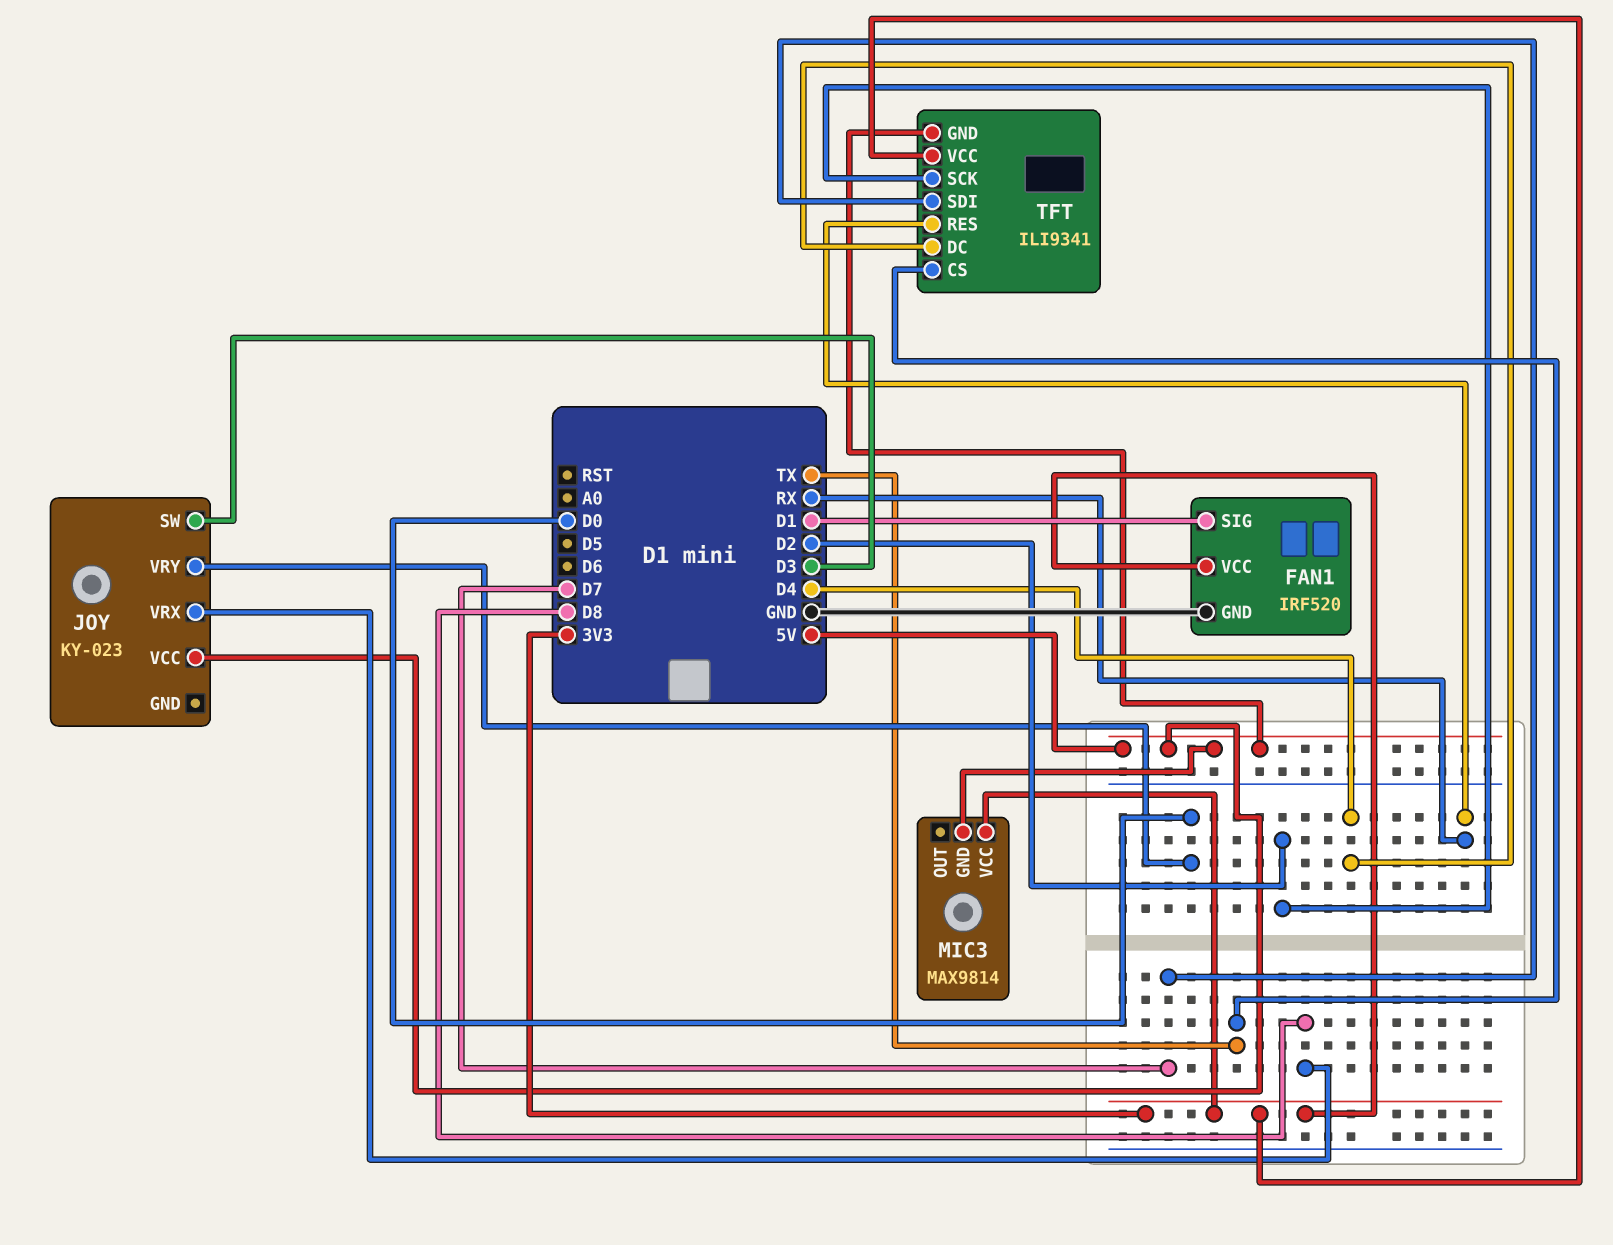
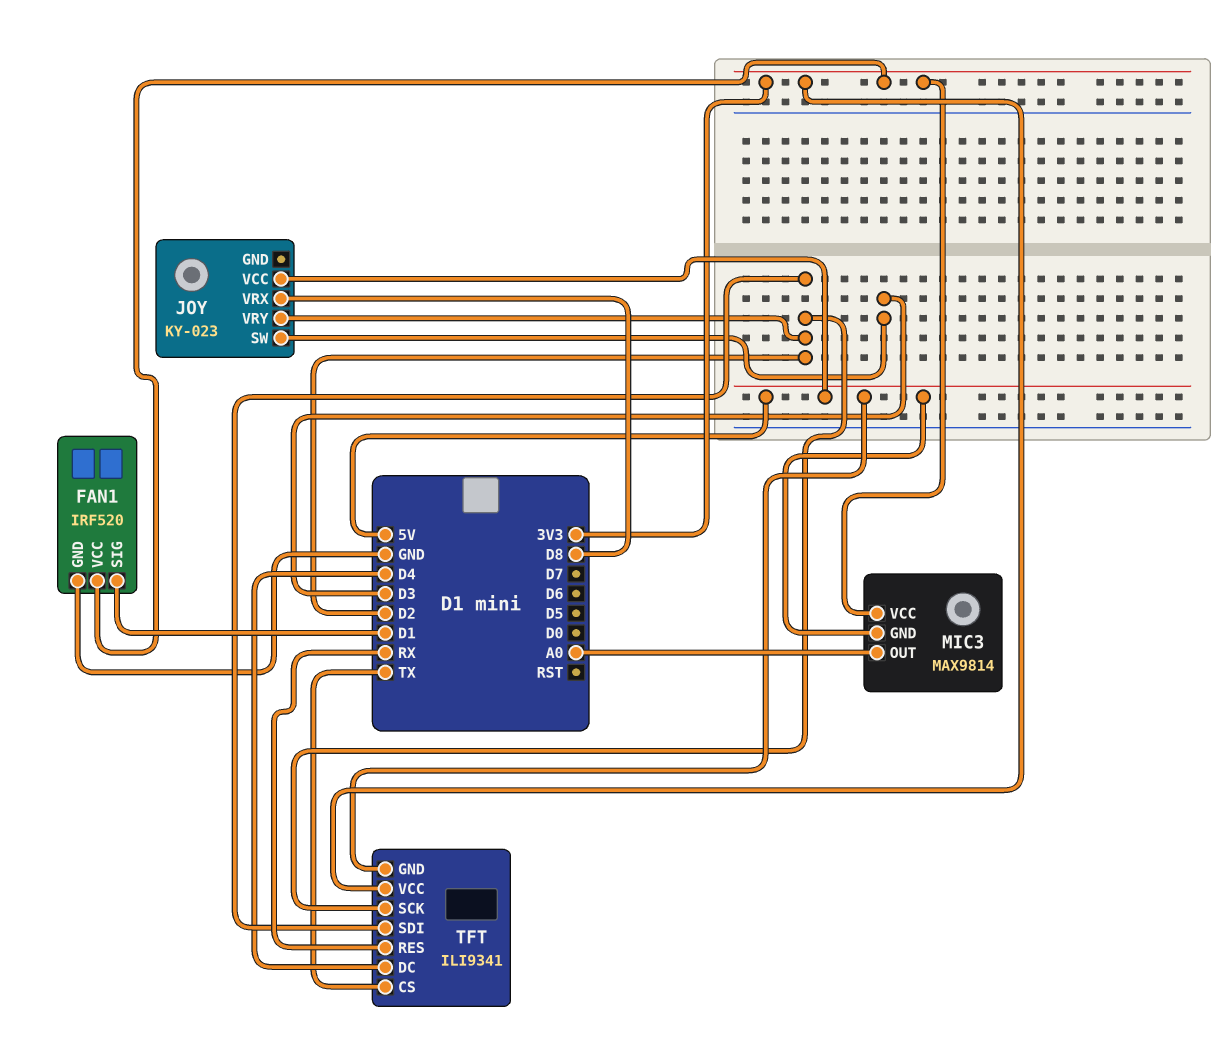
JOY pin VRY: D0 -> D2
MIC3 pin OUT: none -> A0
TFT pin SDI: D7 -> D2

